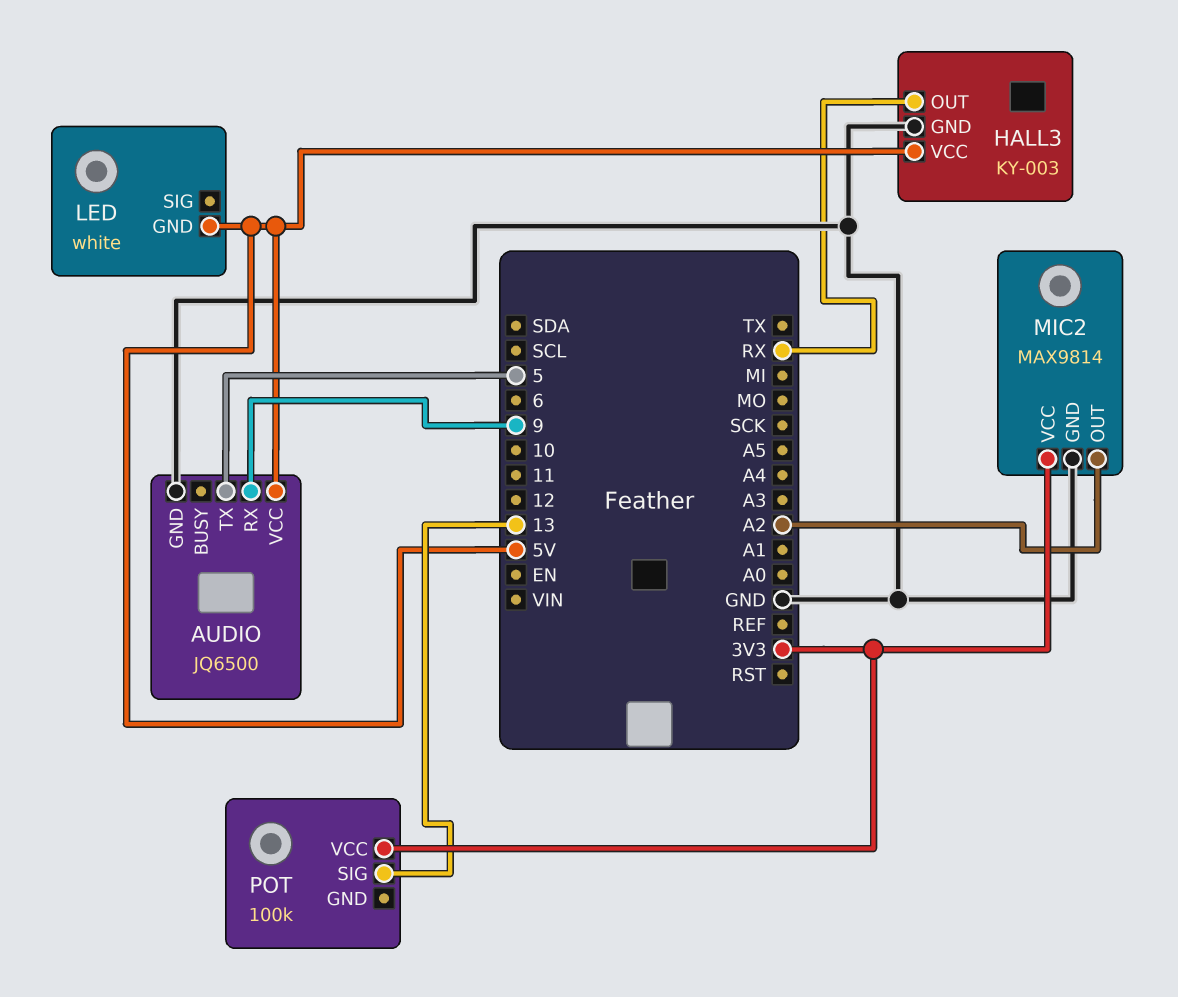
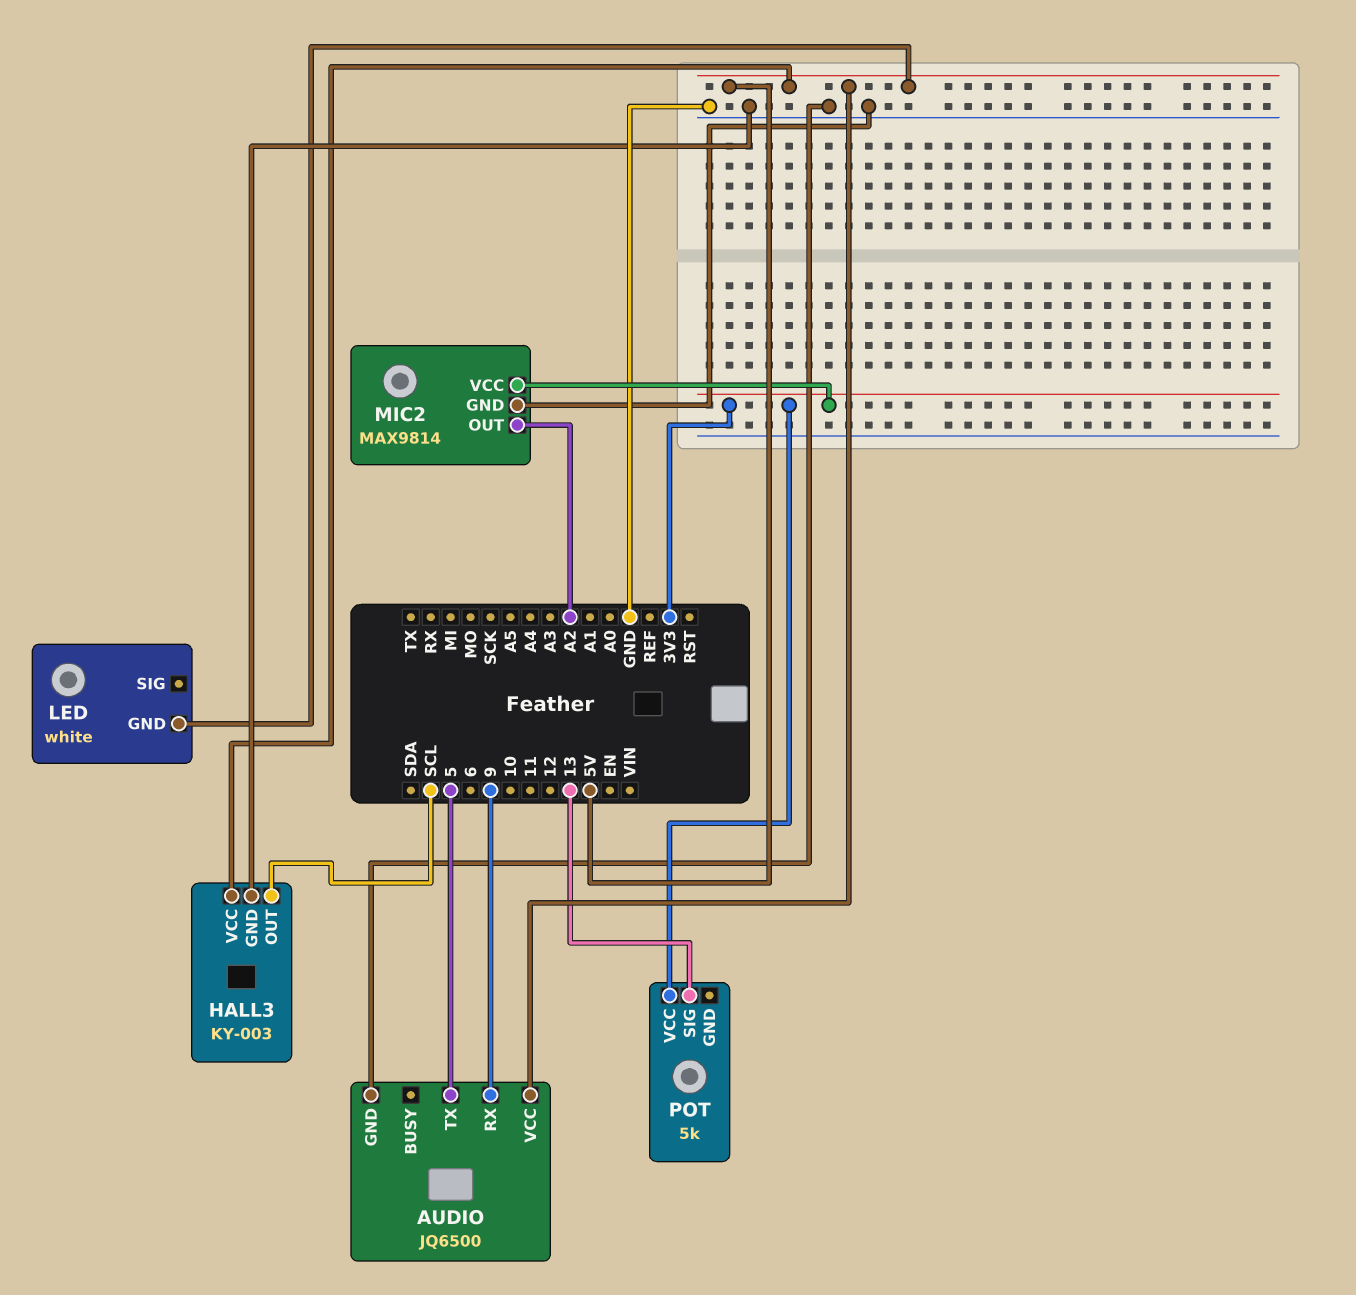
HALL3 pin OUT: RX -> SCL
POT: 100k -> 5k

